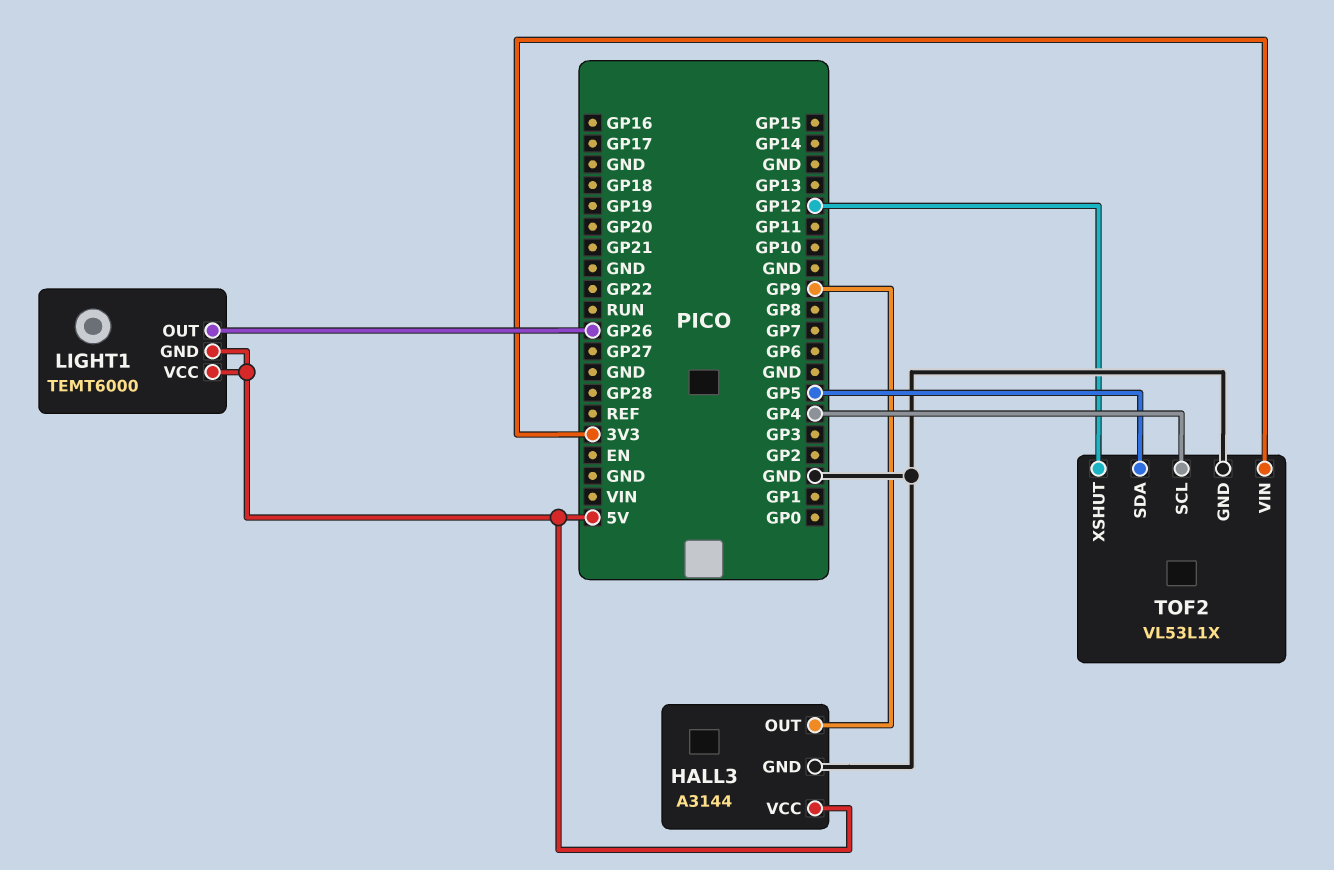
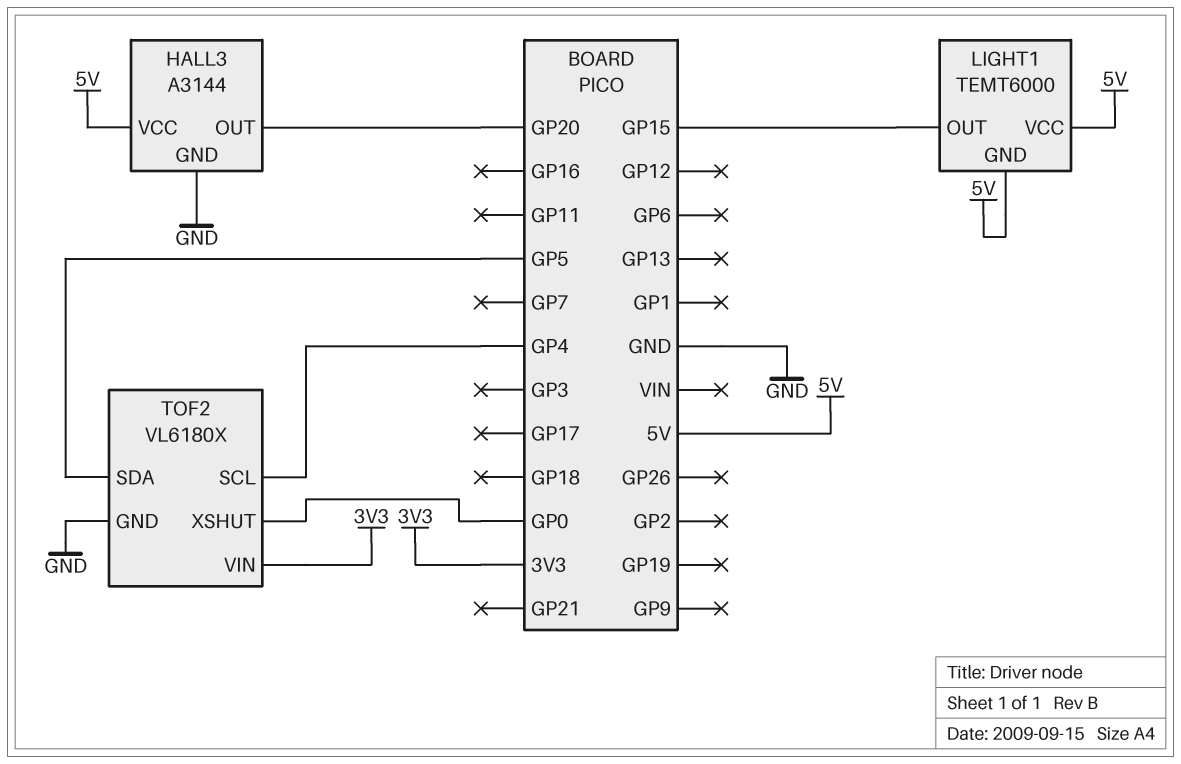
HALL3 pin OUT: GP9 -> GP20
LIGHT1 pin OUT: GP26 -> GP15
TOF2: VL53L1X -> VL6180X
TOF2 pin XSHUT: GP12 -> GP0

